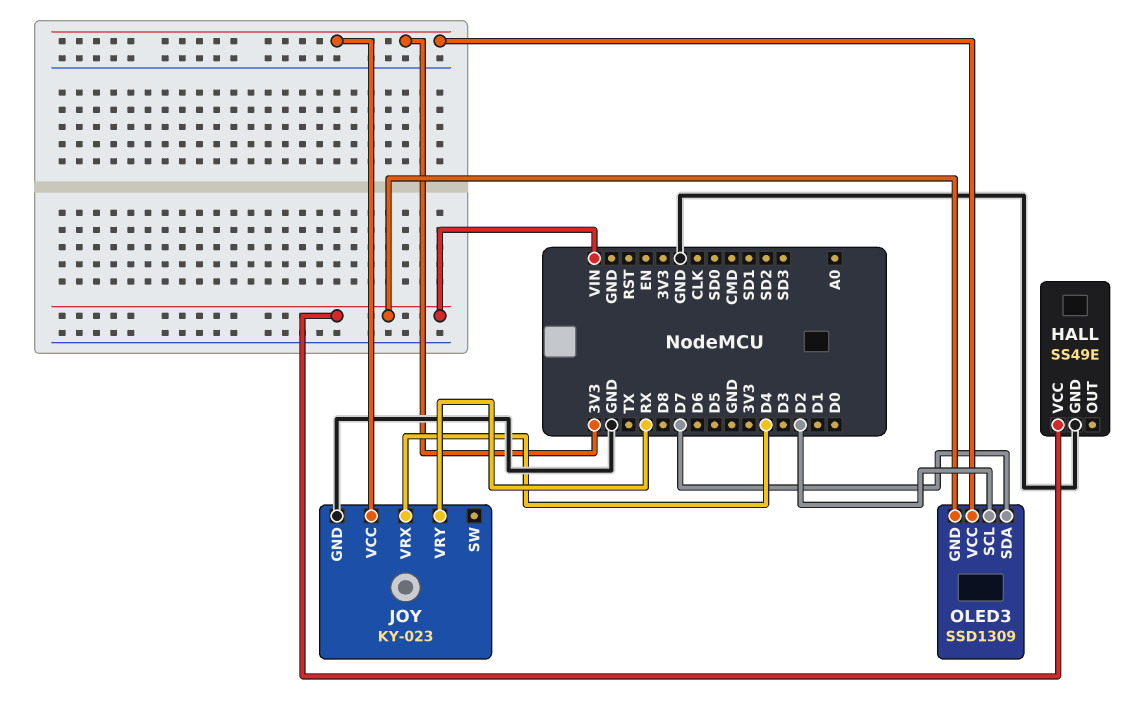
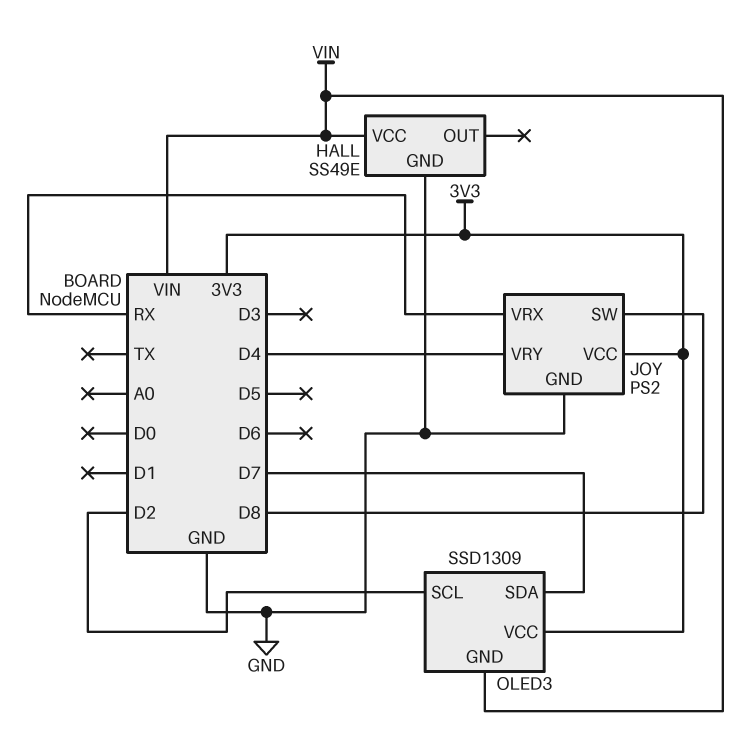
JOY: KY-023 -> PS2
JOY pin SW: none -> D8
JOY pin VRX: D4 -> RX
JOY pin VRY: RX -> D4

